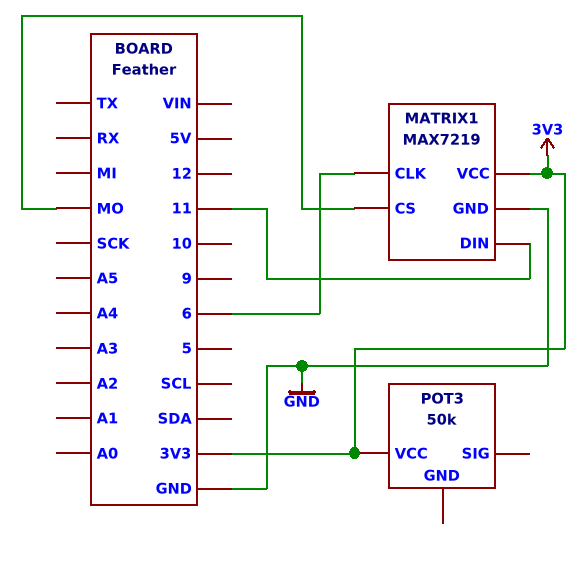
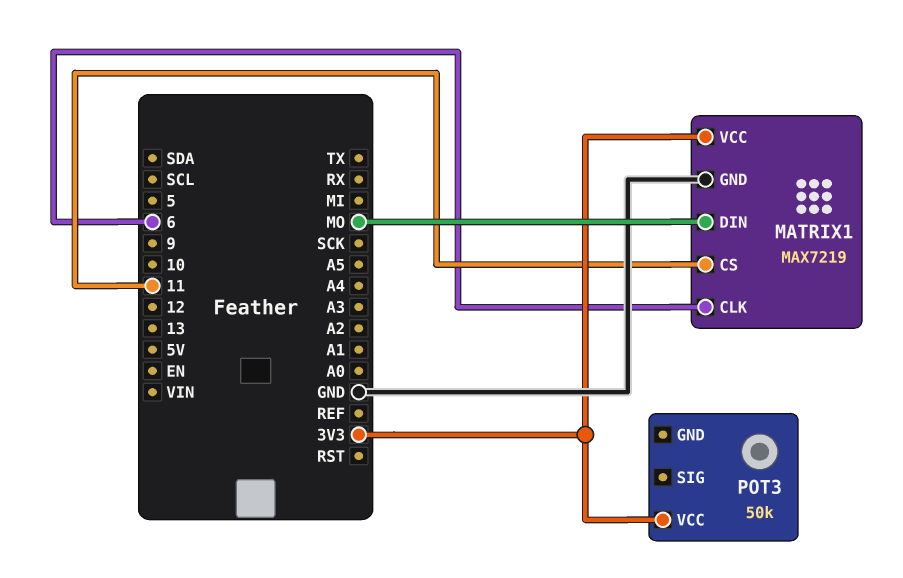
MATRIX1 pin CS: MO -> 11
MATRIX1 pin DIN: 11 -> MO

